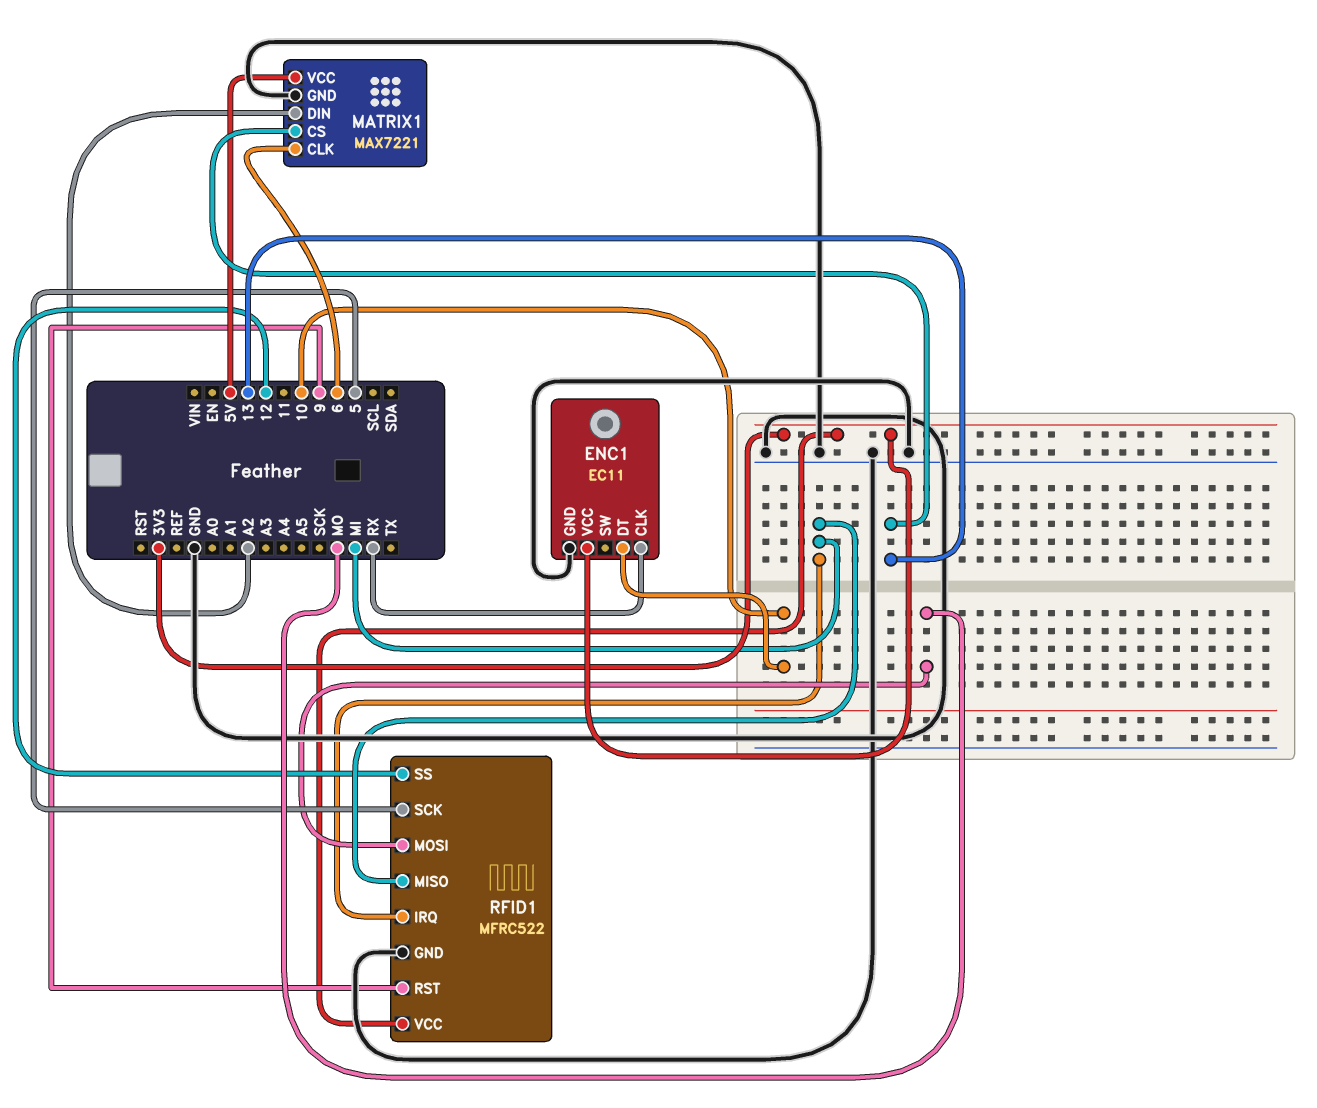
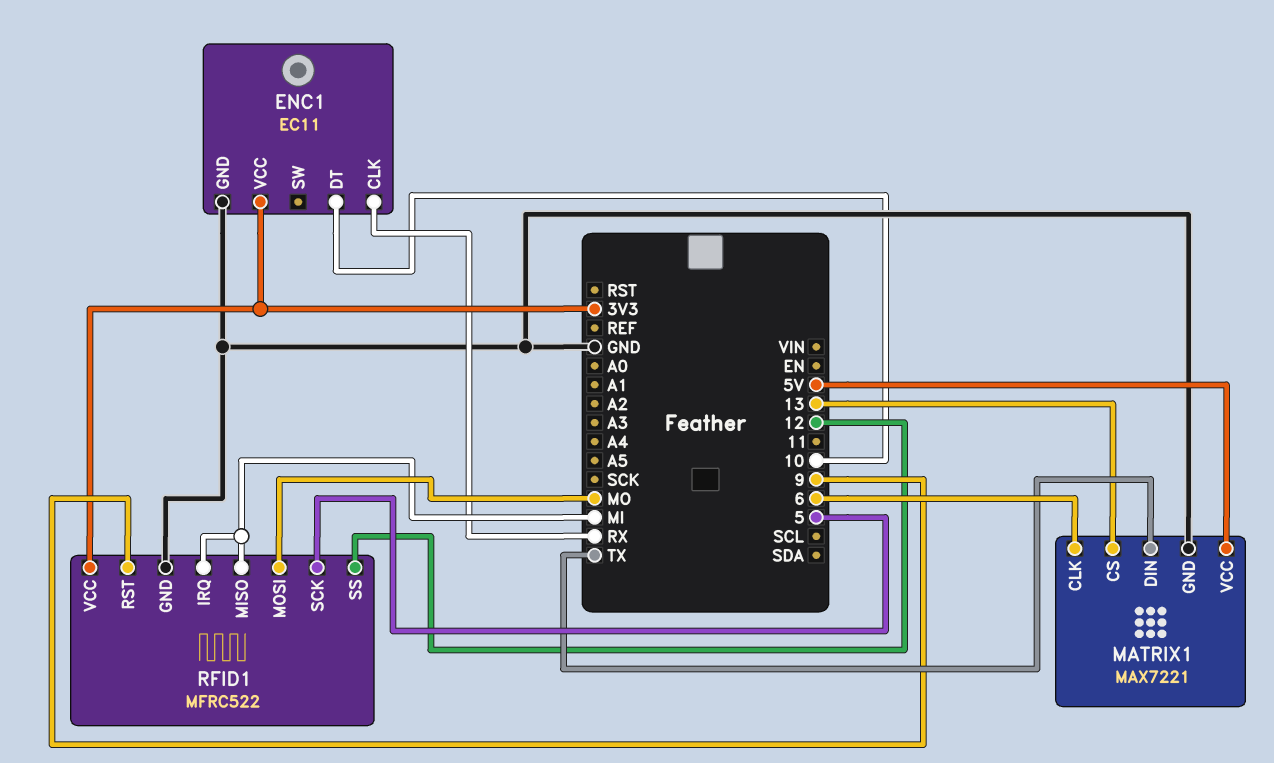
MATRIX1 pin DIN: A2 -> TX

